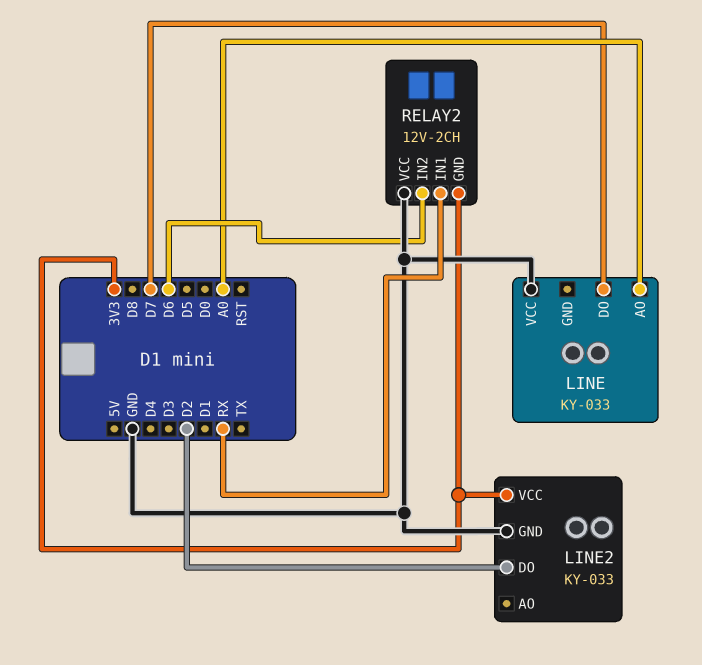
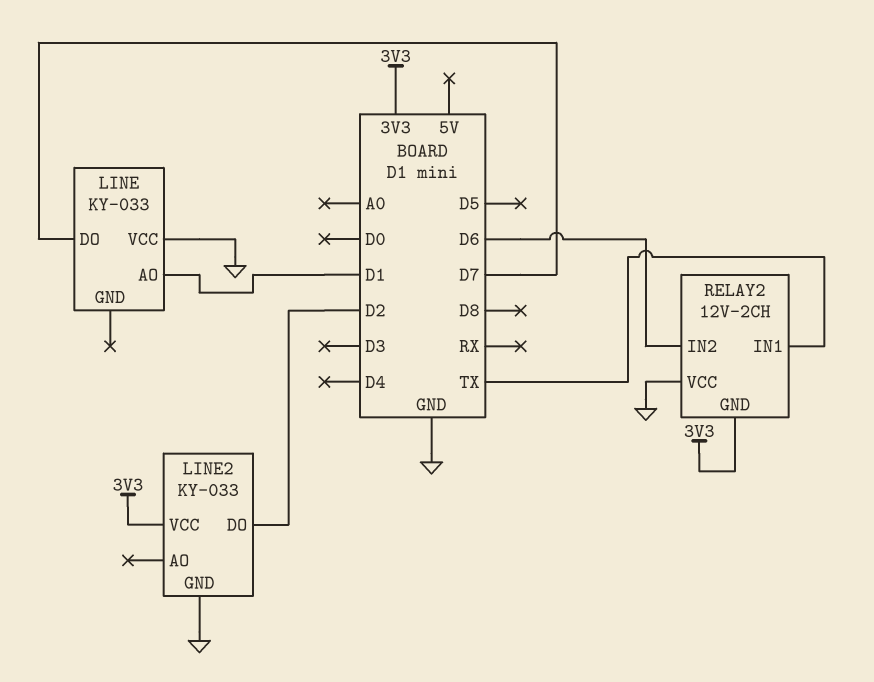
LINE pin AO: A0 -> D1
RELAY2 pin IN1: RX -> TX

